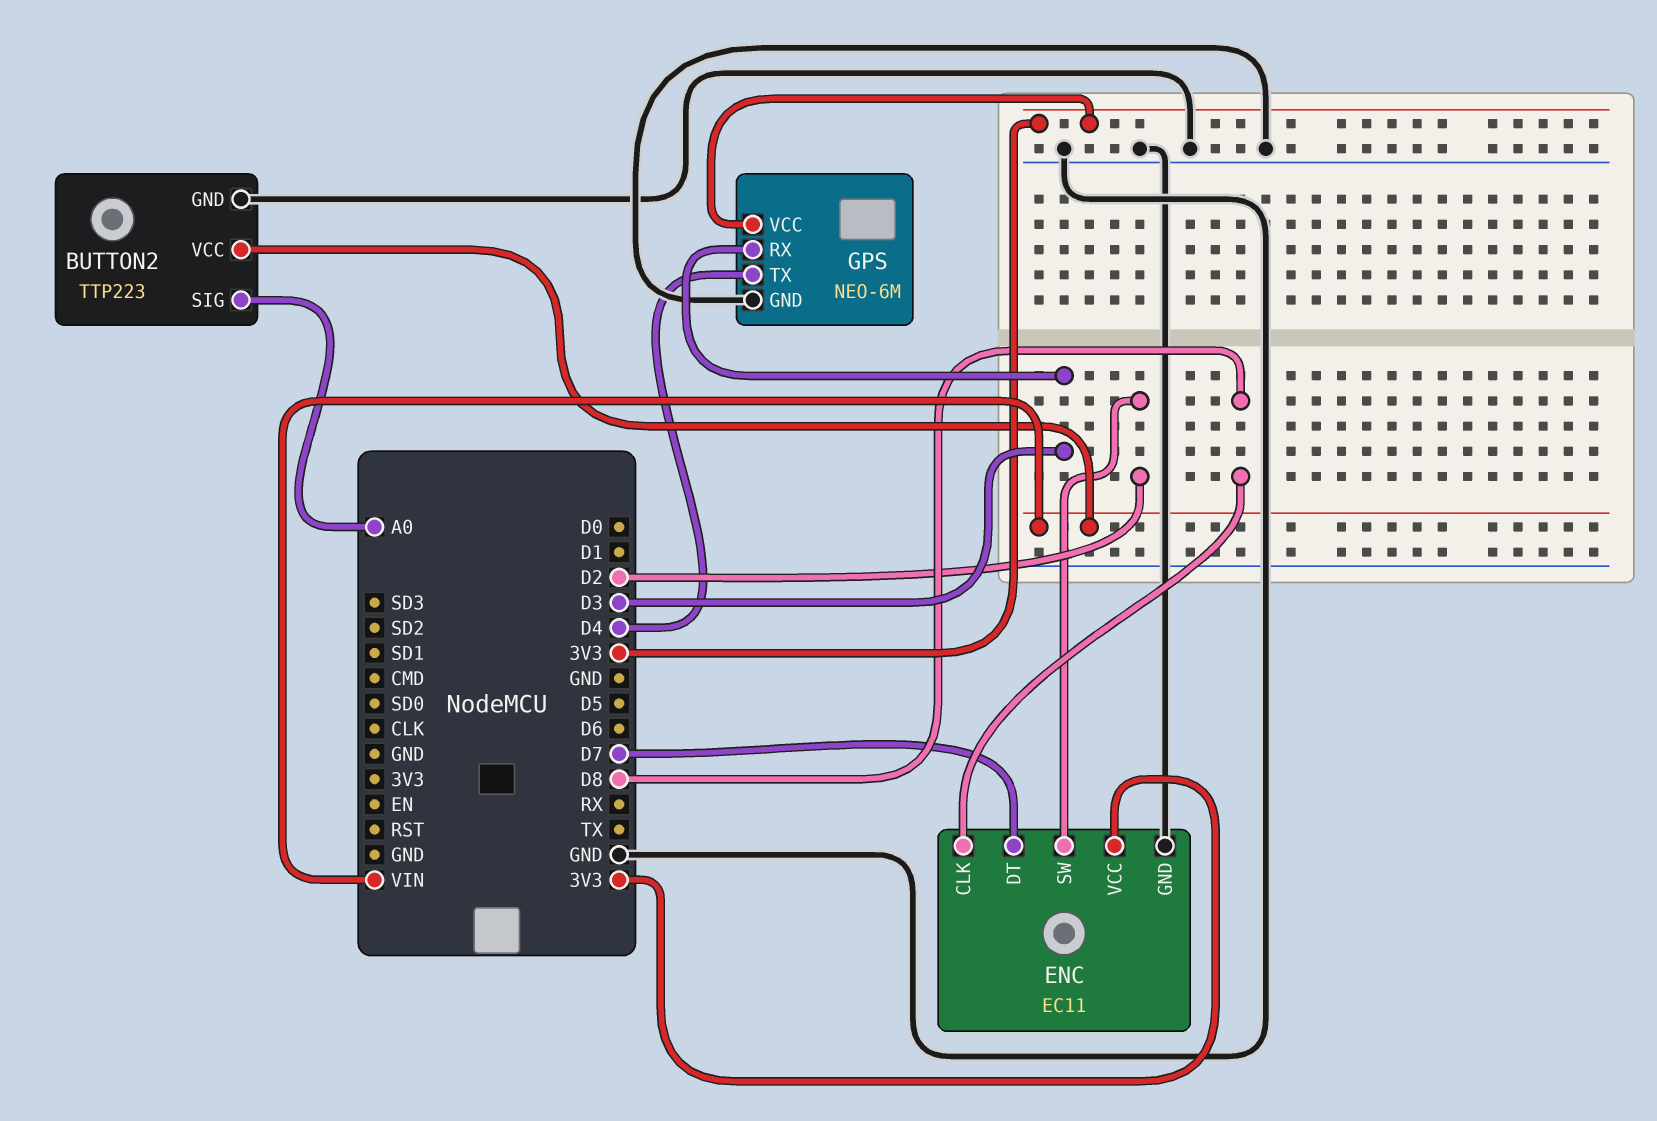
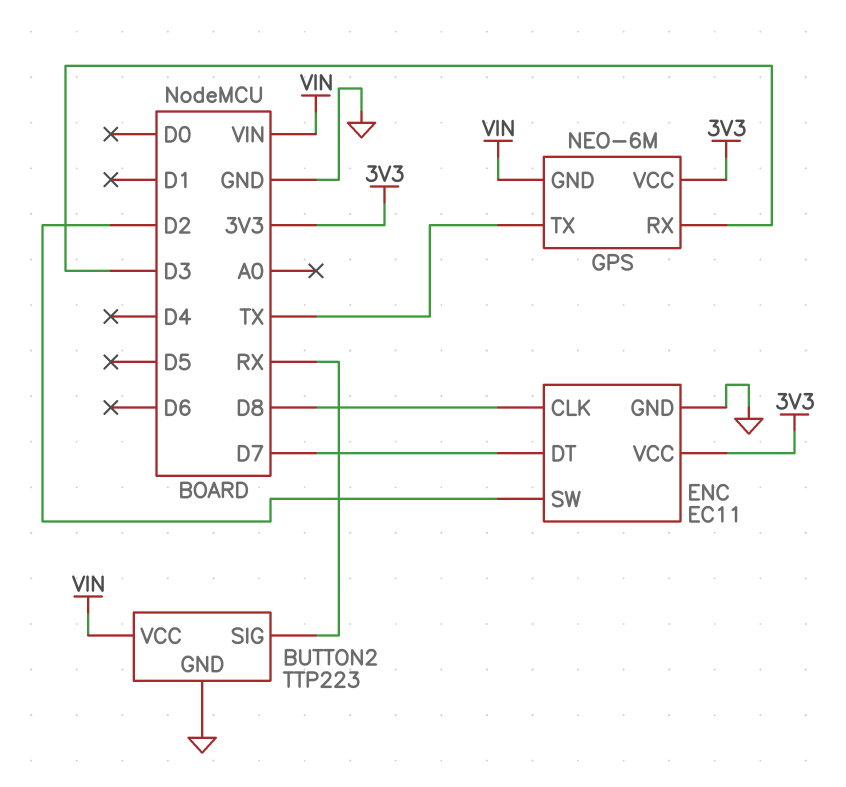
BUTTON2 pin SIG: A0 -> RX
GPS pin GND: GND -> VIN
GPS pin TX: D4 -> TX

